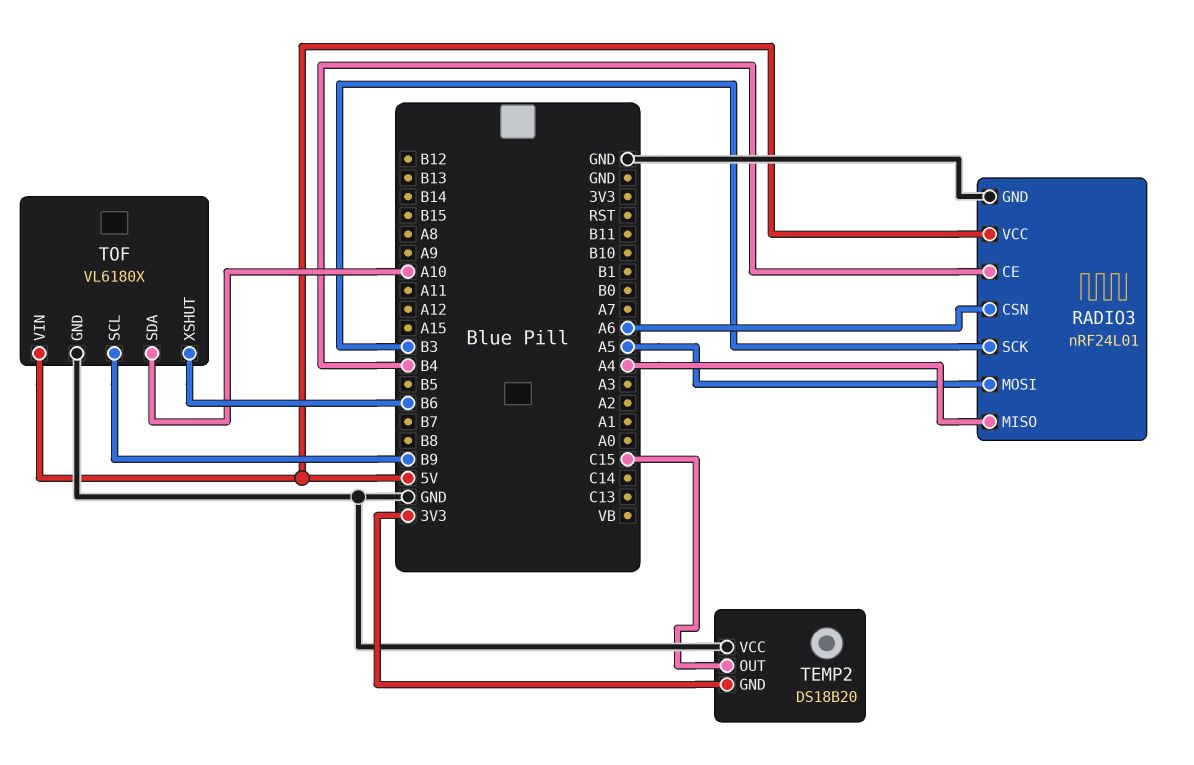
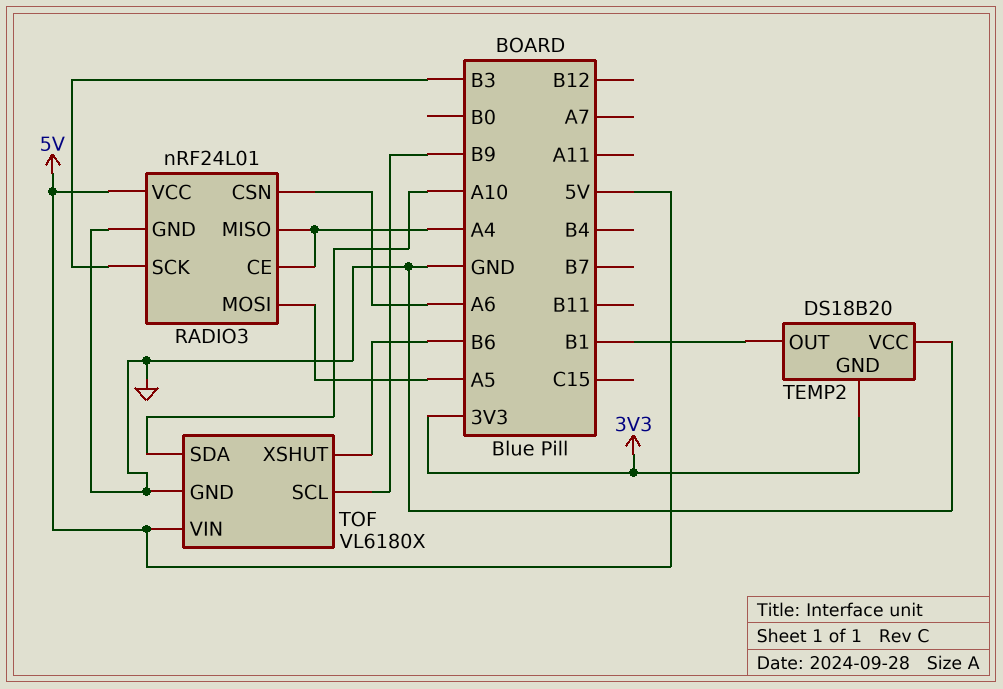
RADIO3 pin CE: B4 -> A4
TEMP2 pin OUT: C15 -> B1

